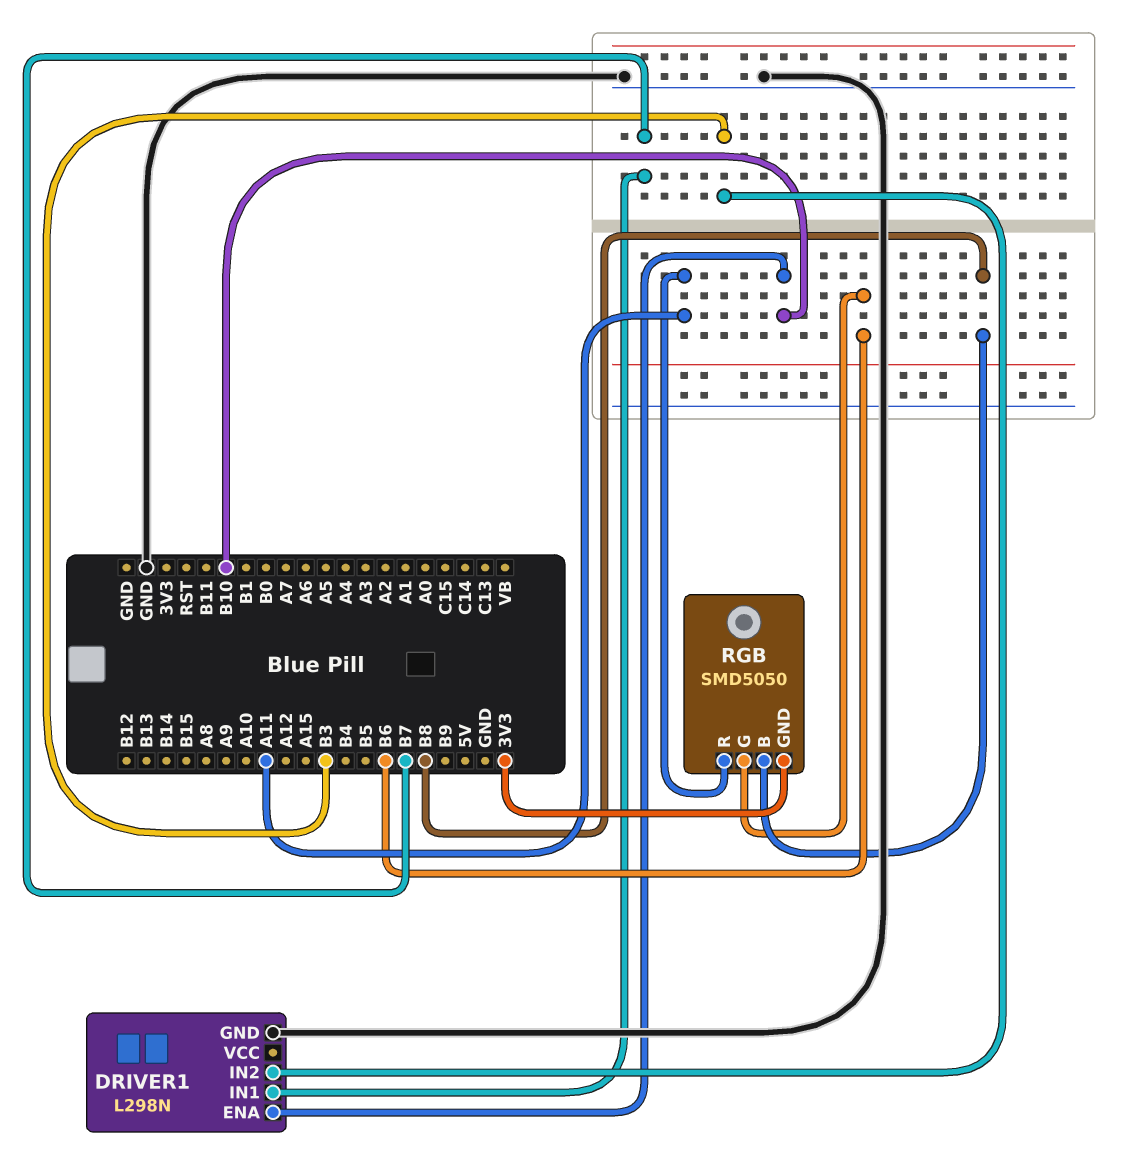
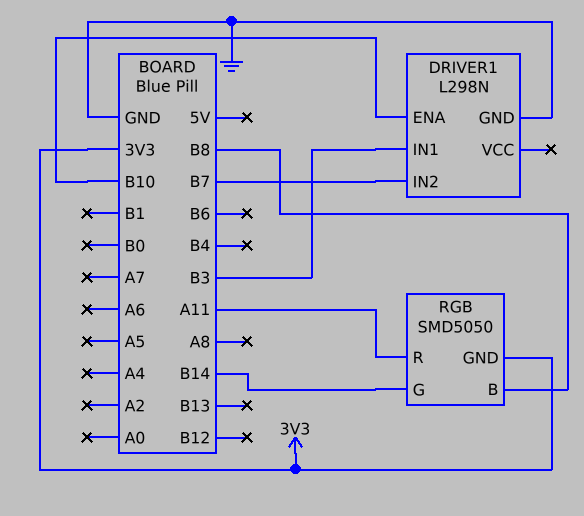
DRIVER1 pin IN1: B7 -> B3
DRIVER1 pin IN2: B3 -> B7
RGB pin G: B6 -> B14

